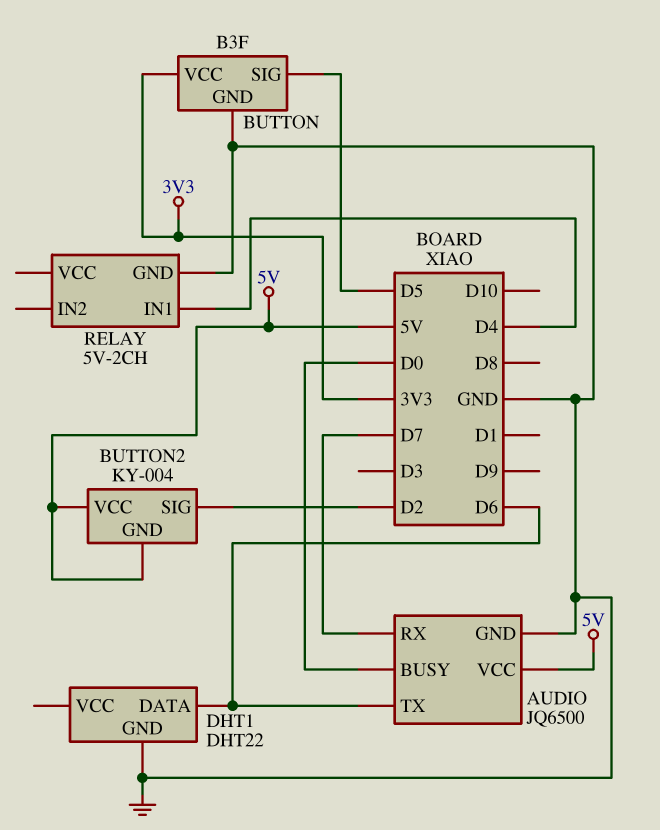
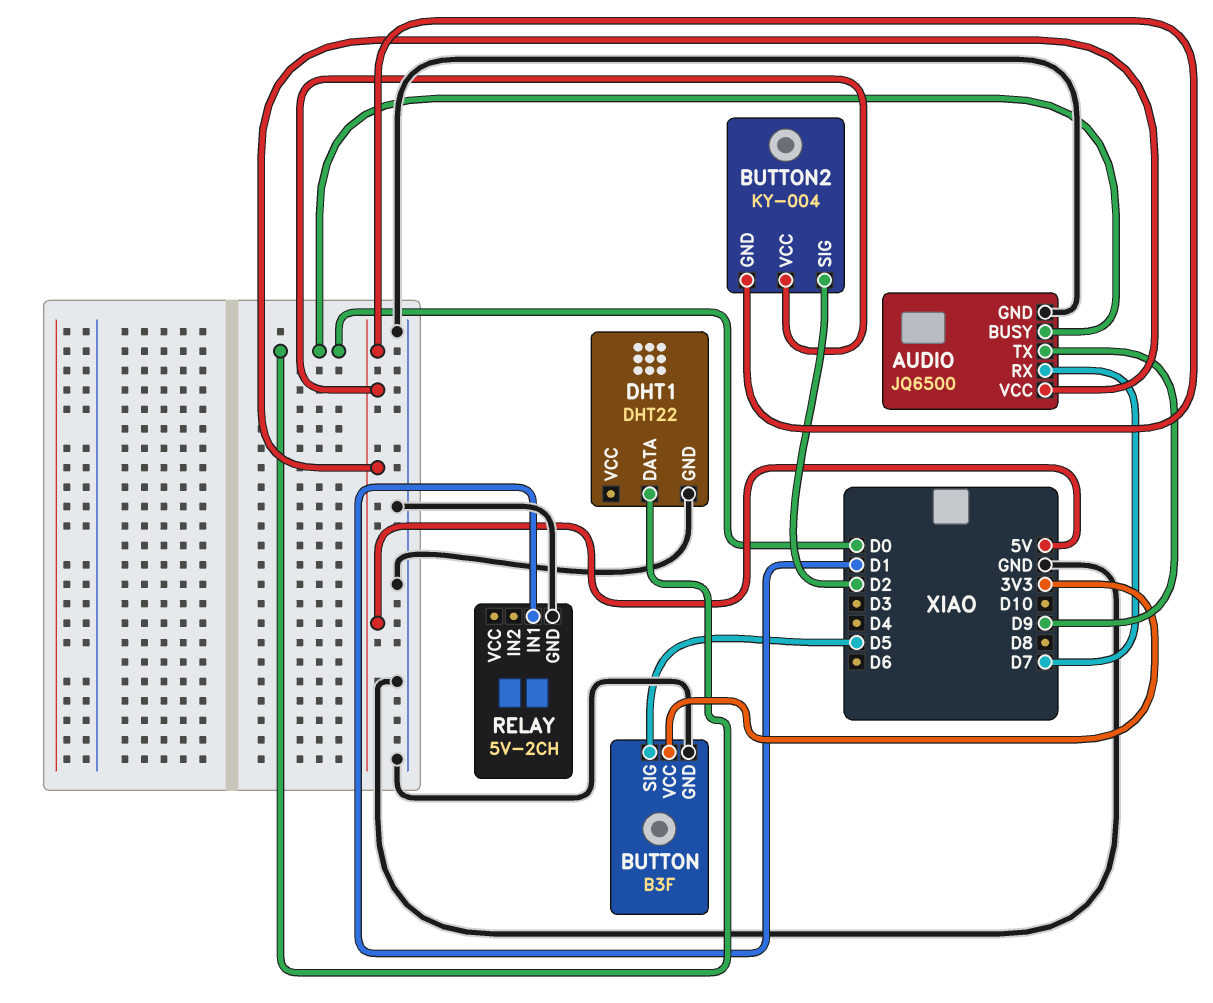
AUDIO pin TX: D6 -> D9
DHT1 pin DATA: D6 -> D0
RELAY pin IN1: D4 -> D1

